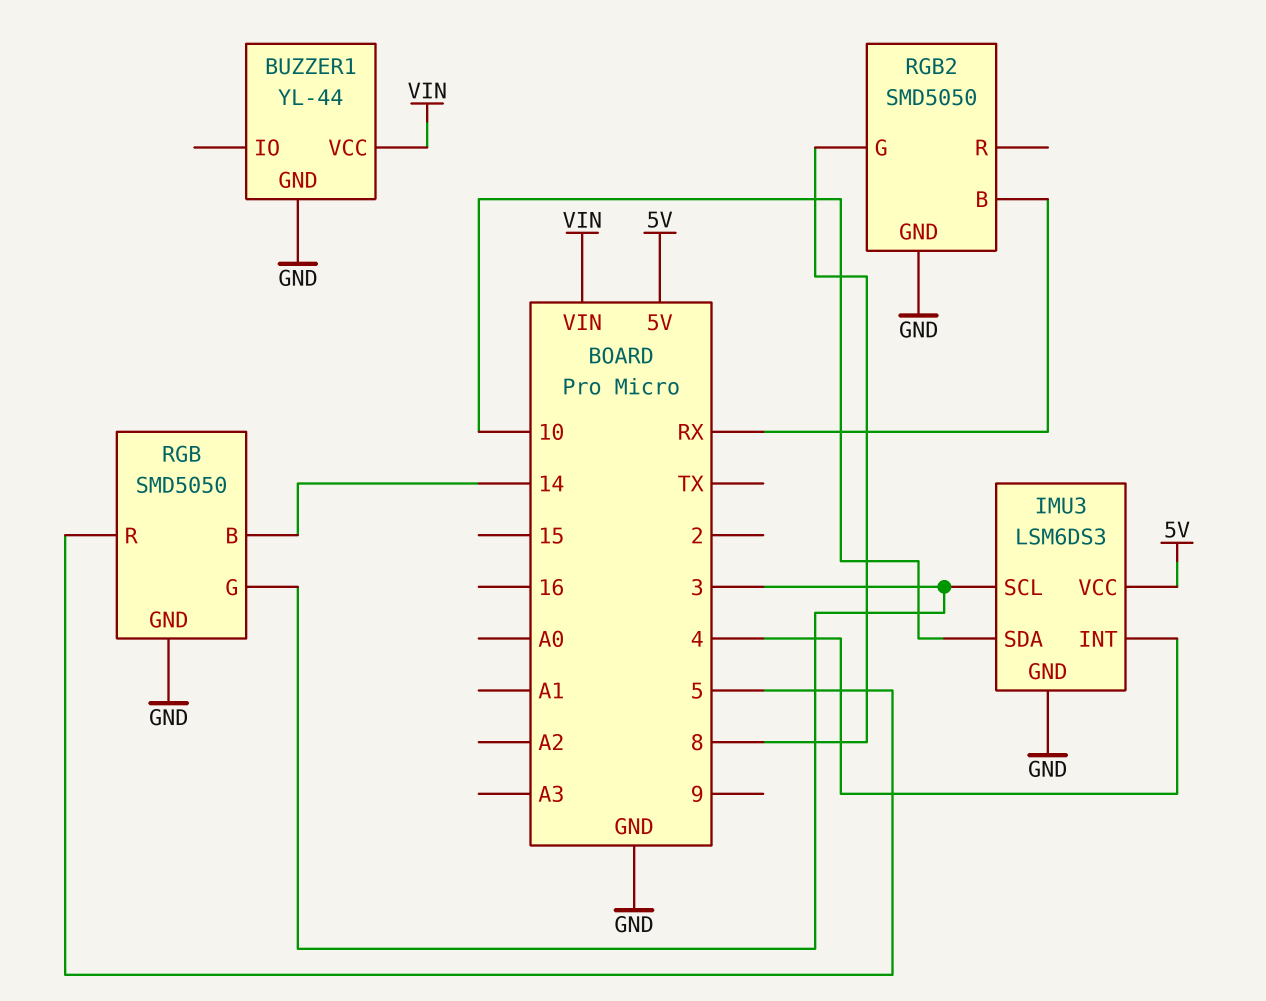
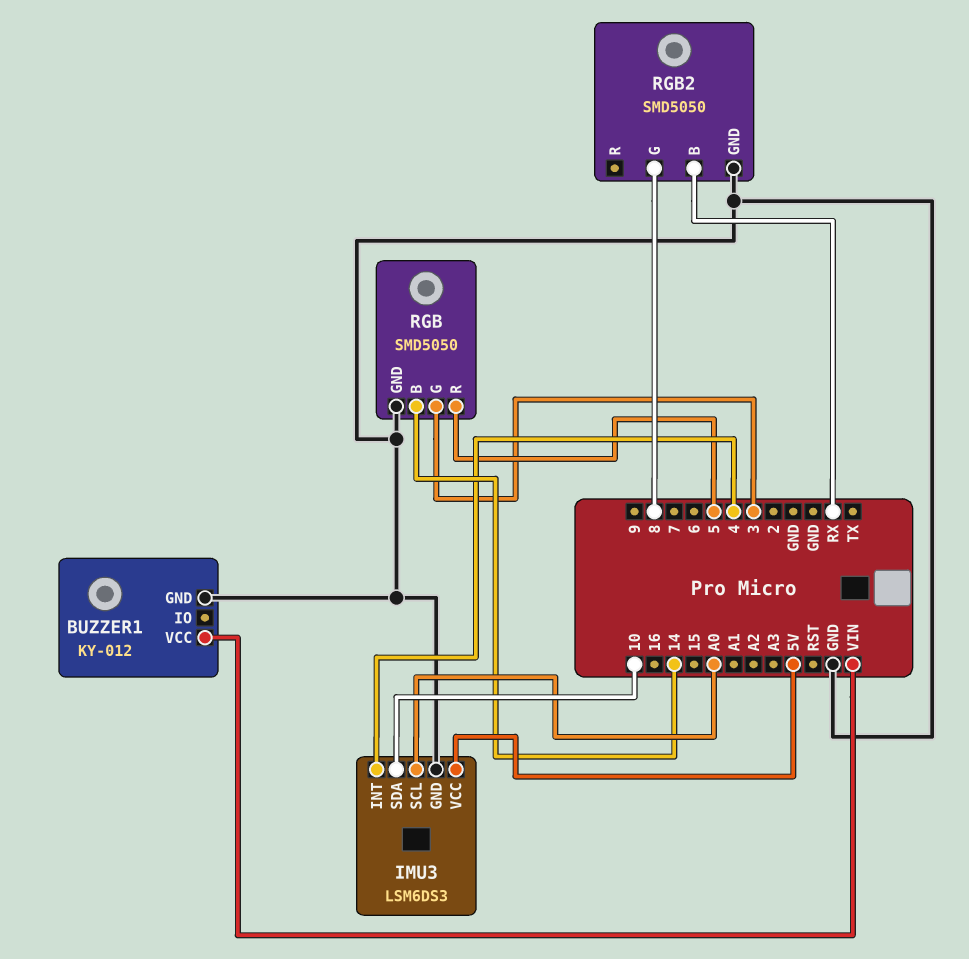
BUZZER1: YL-44 -> KY-012
IMU3 pin SCL: 3 -> A0

